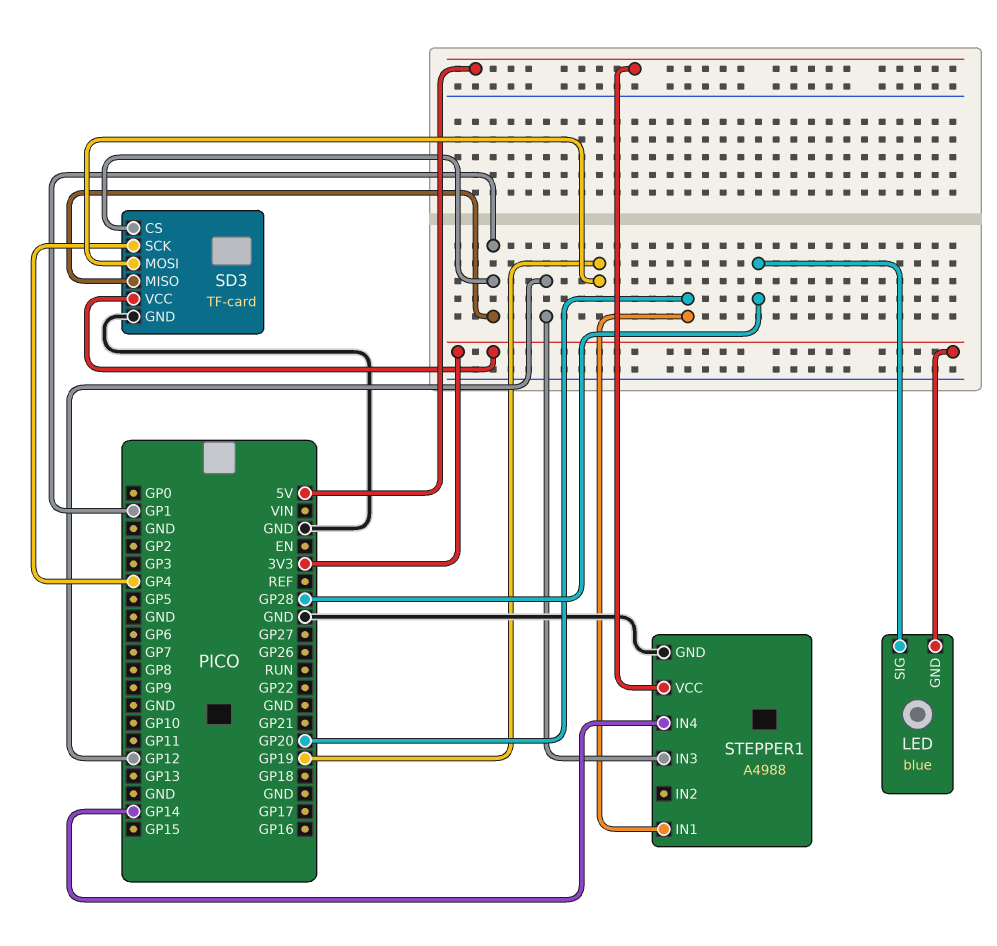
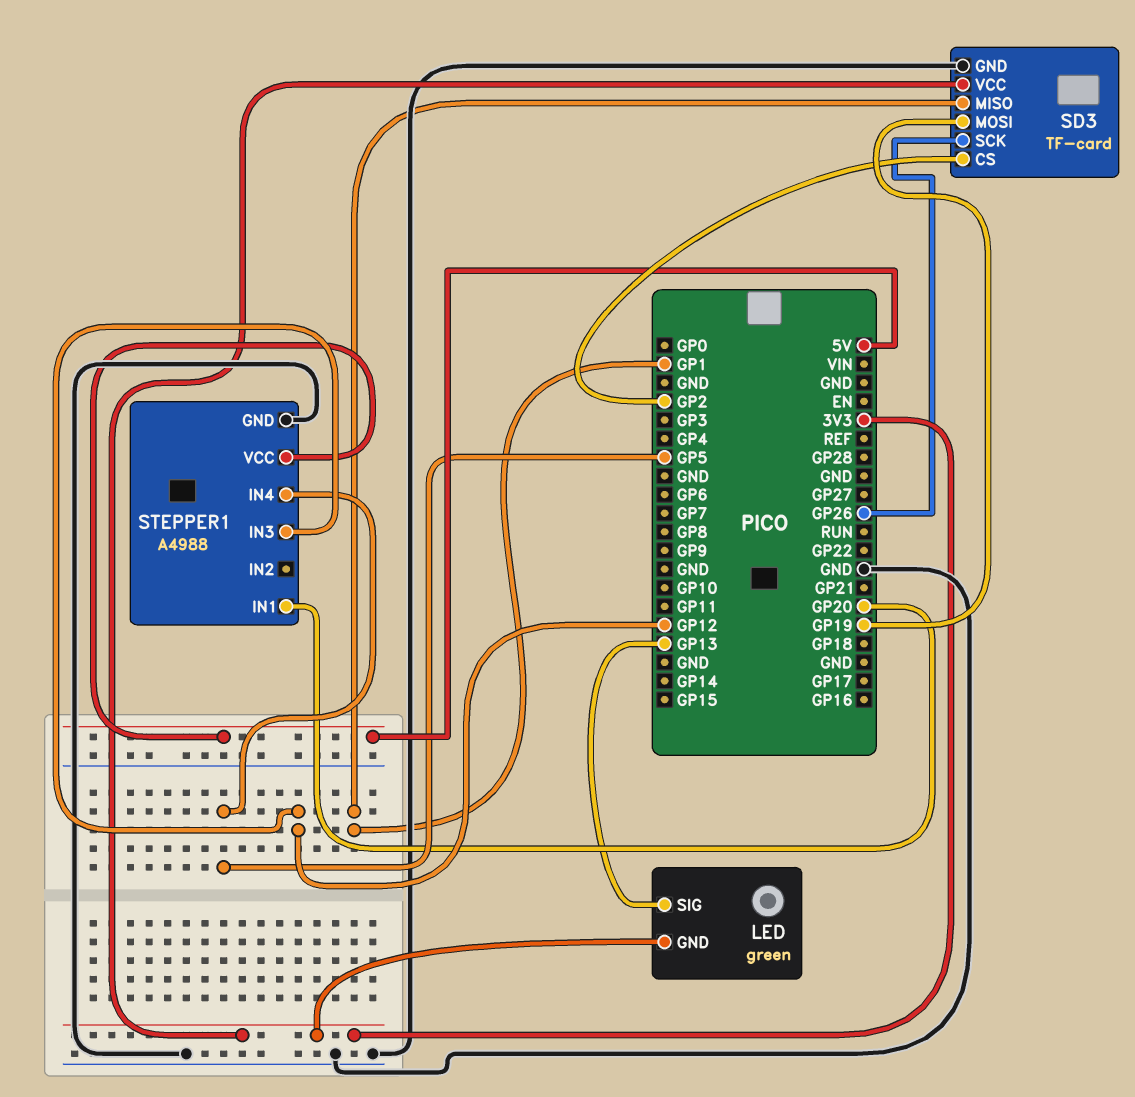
LED: blue -> green
LED pin SIG: GP28 -> GP13
SD3 pin CS: GP1 -> GP2
SD3 pin SCK: GP4 -> GP26
STEPPER1 pin IN4: GP14 -> GP5

